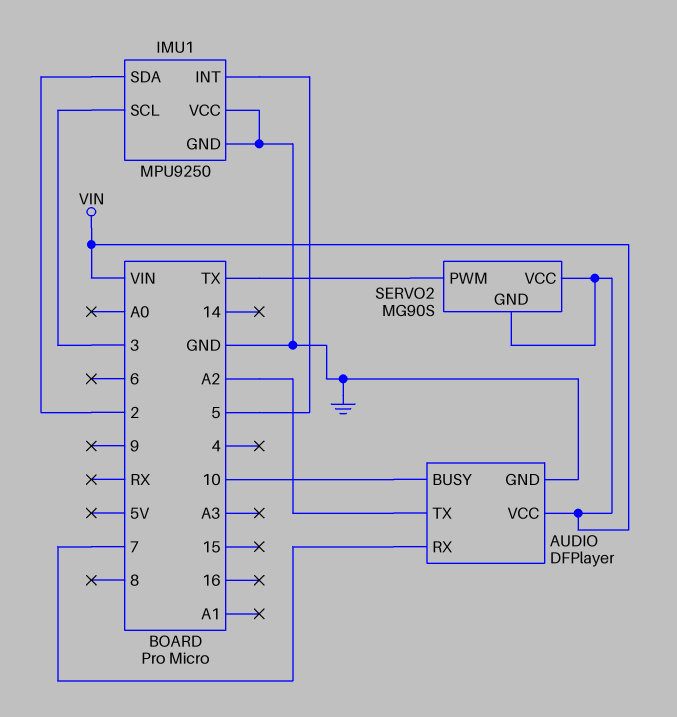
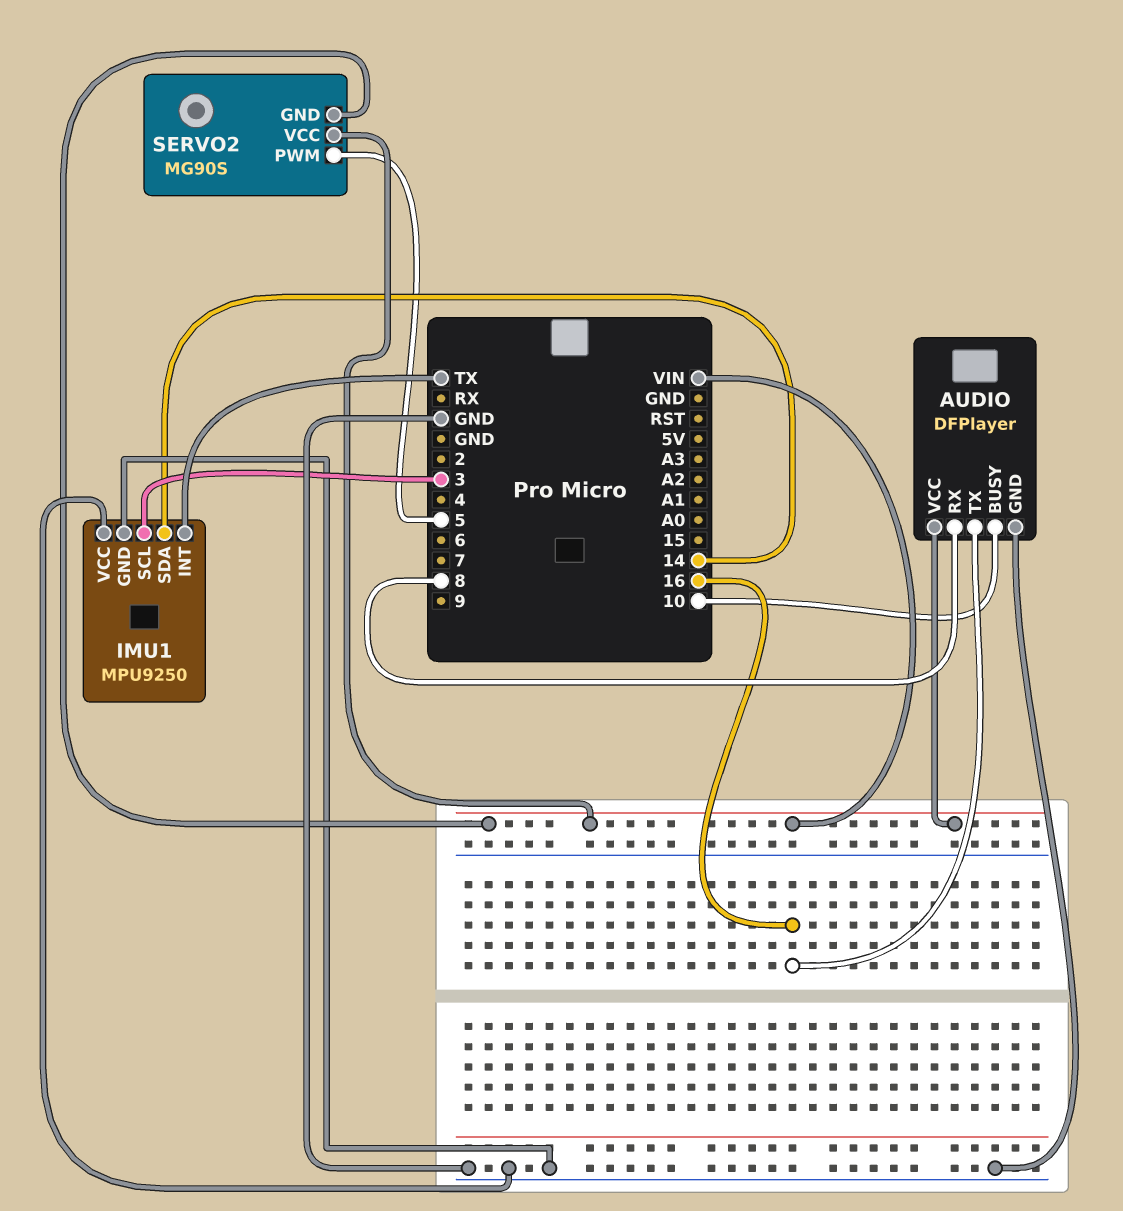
AUDIO pin RX: 7 -> 8
AUDIO pin TX: A2 -> 16
IMU1 pin INT: 5 -> TX
IMU1 pin SDA: 2 -> 14
SERVO2 pin PWM: TX -> 5

